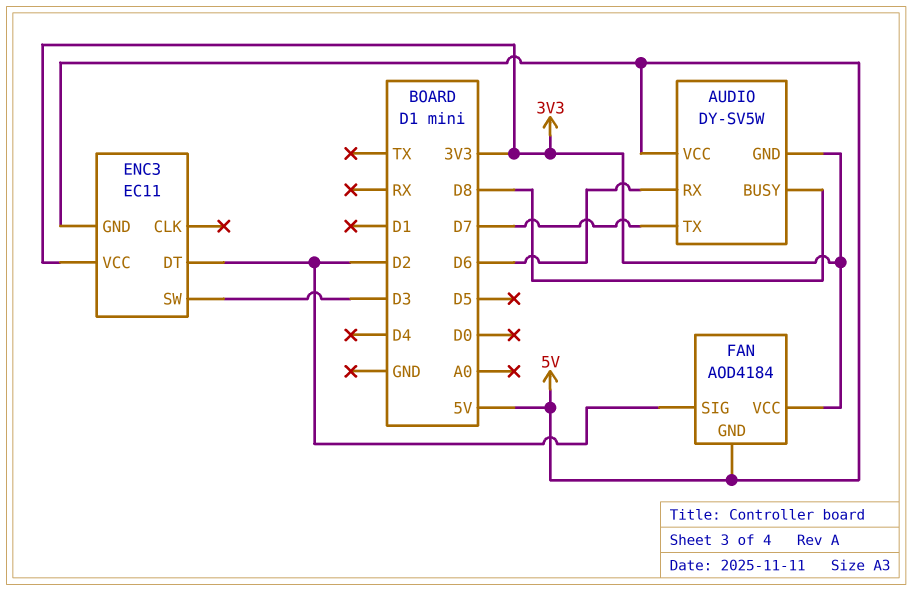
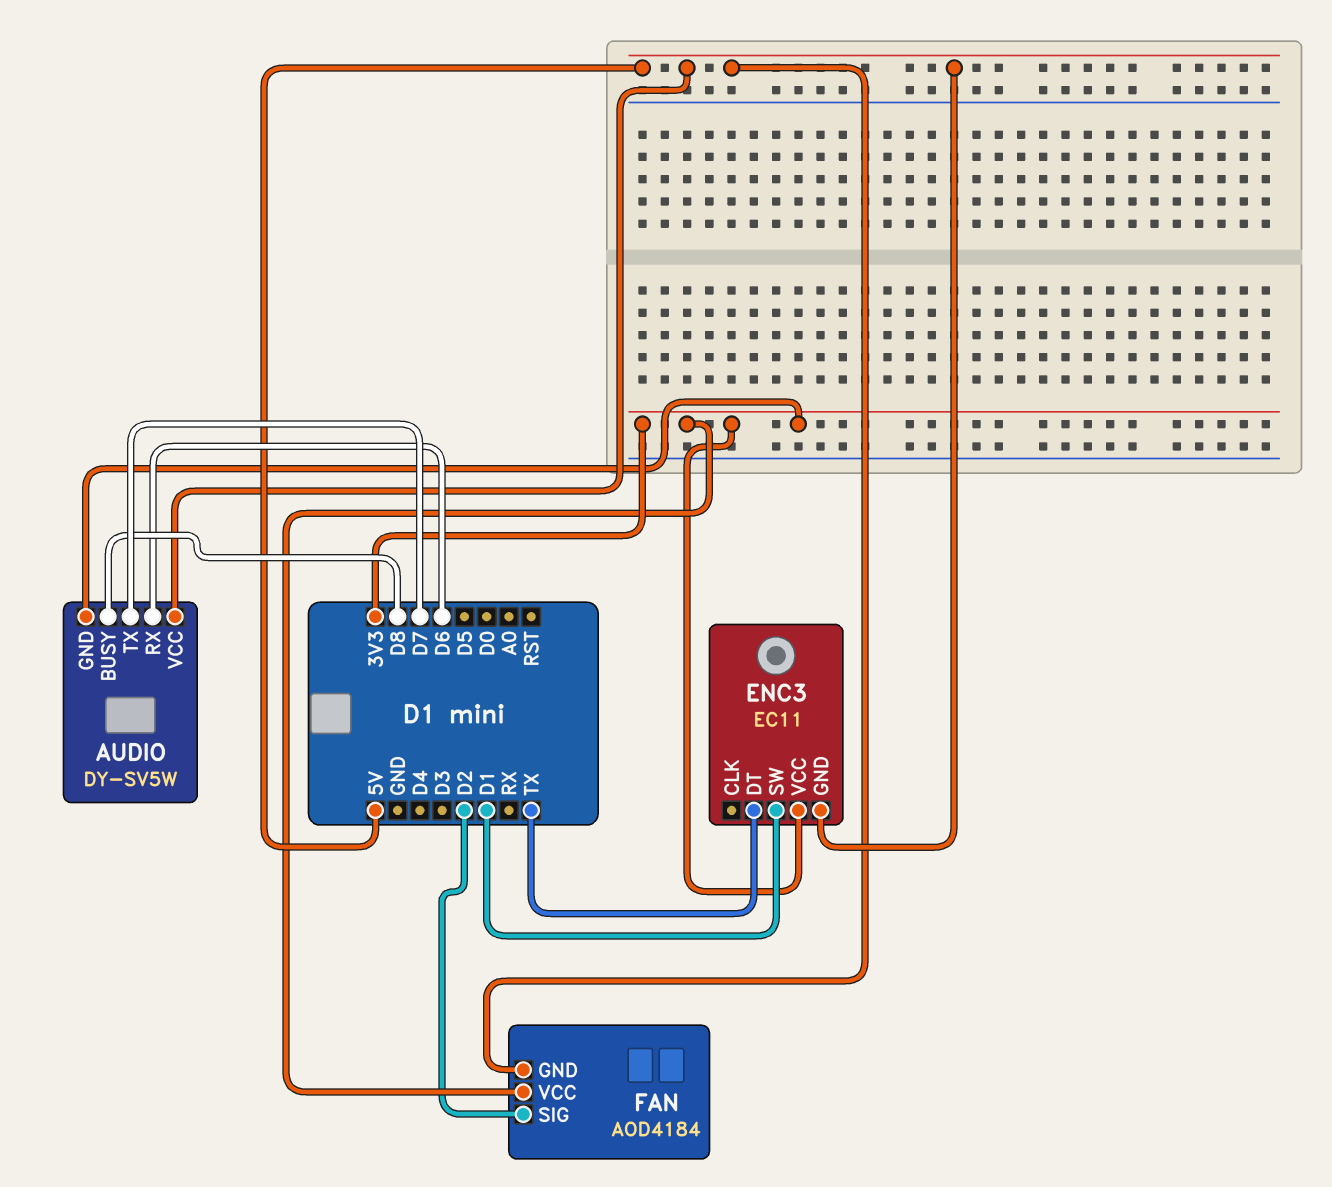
ENC3 pin DT: D2 -> TX
ENC3 pin SW: D3 -> D1

